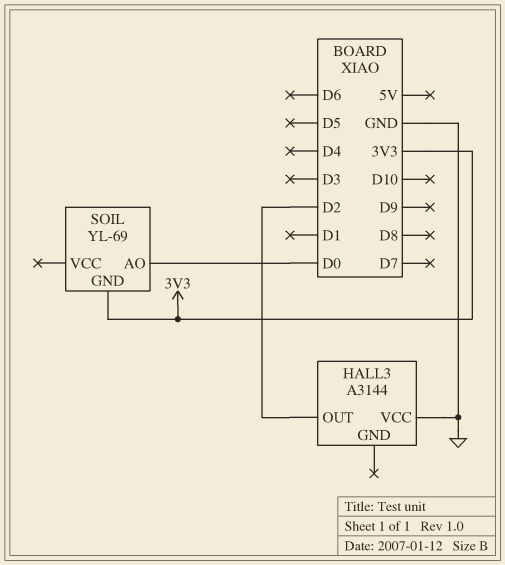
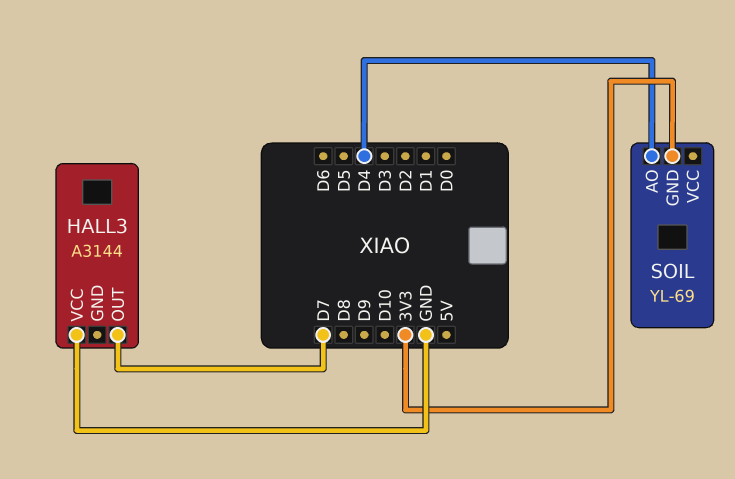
HALL3 pin OUT: D2 -> D7
SOIL pin AO: D0 -> D4

